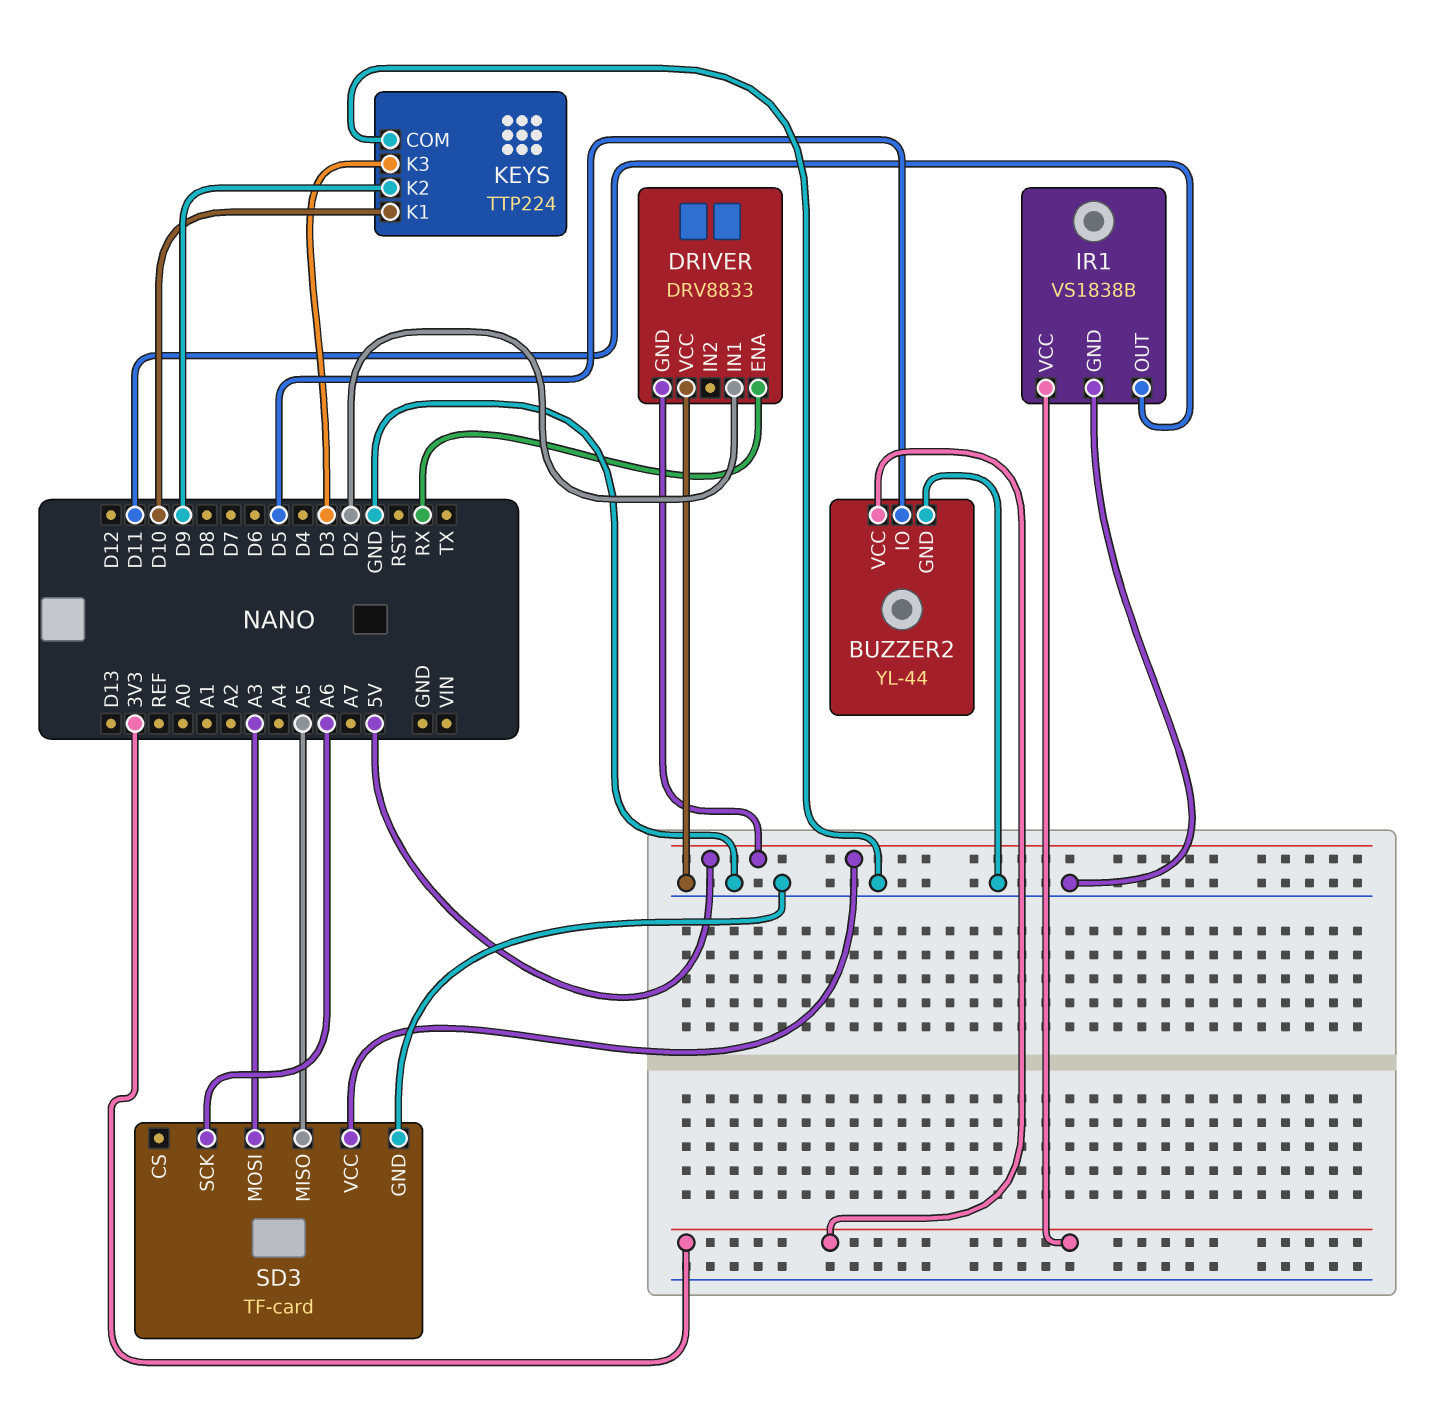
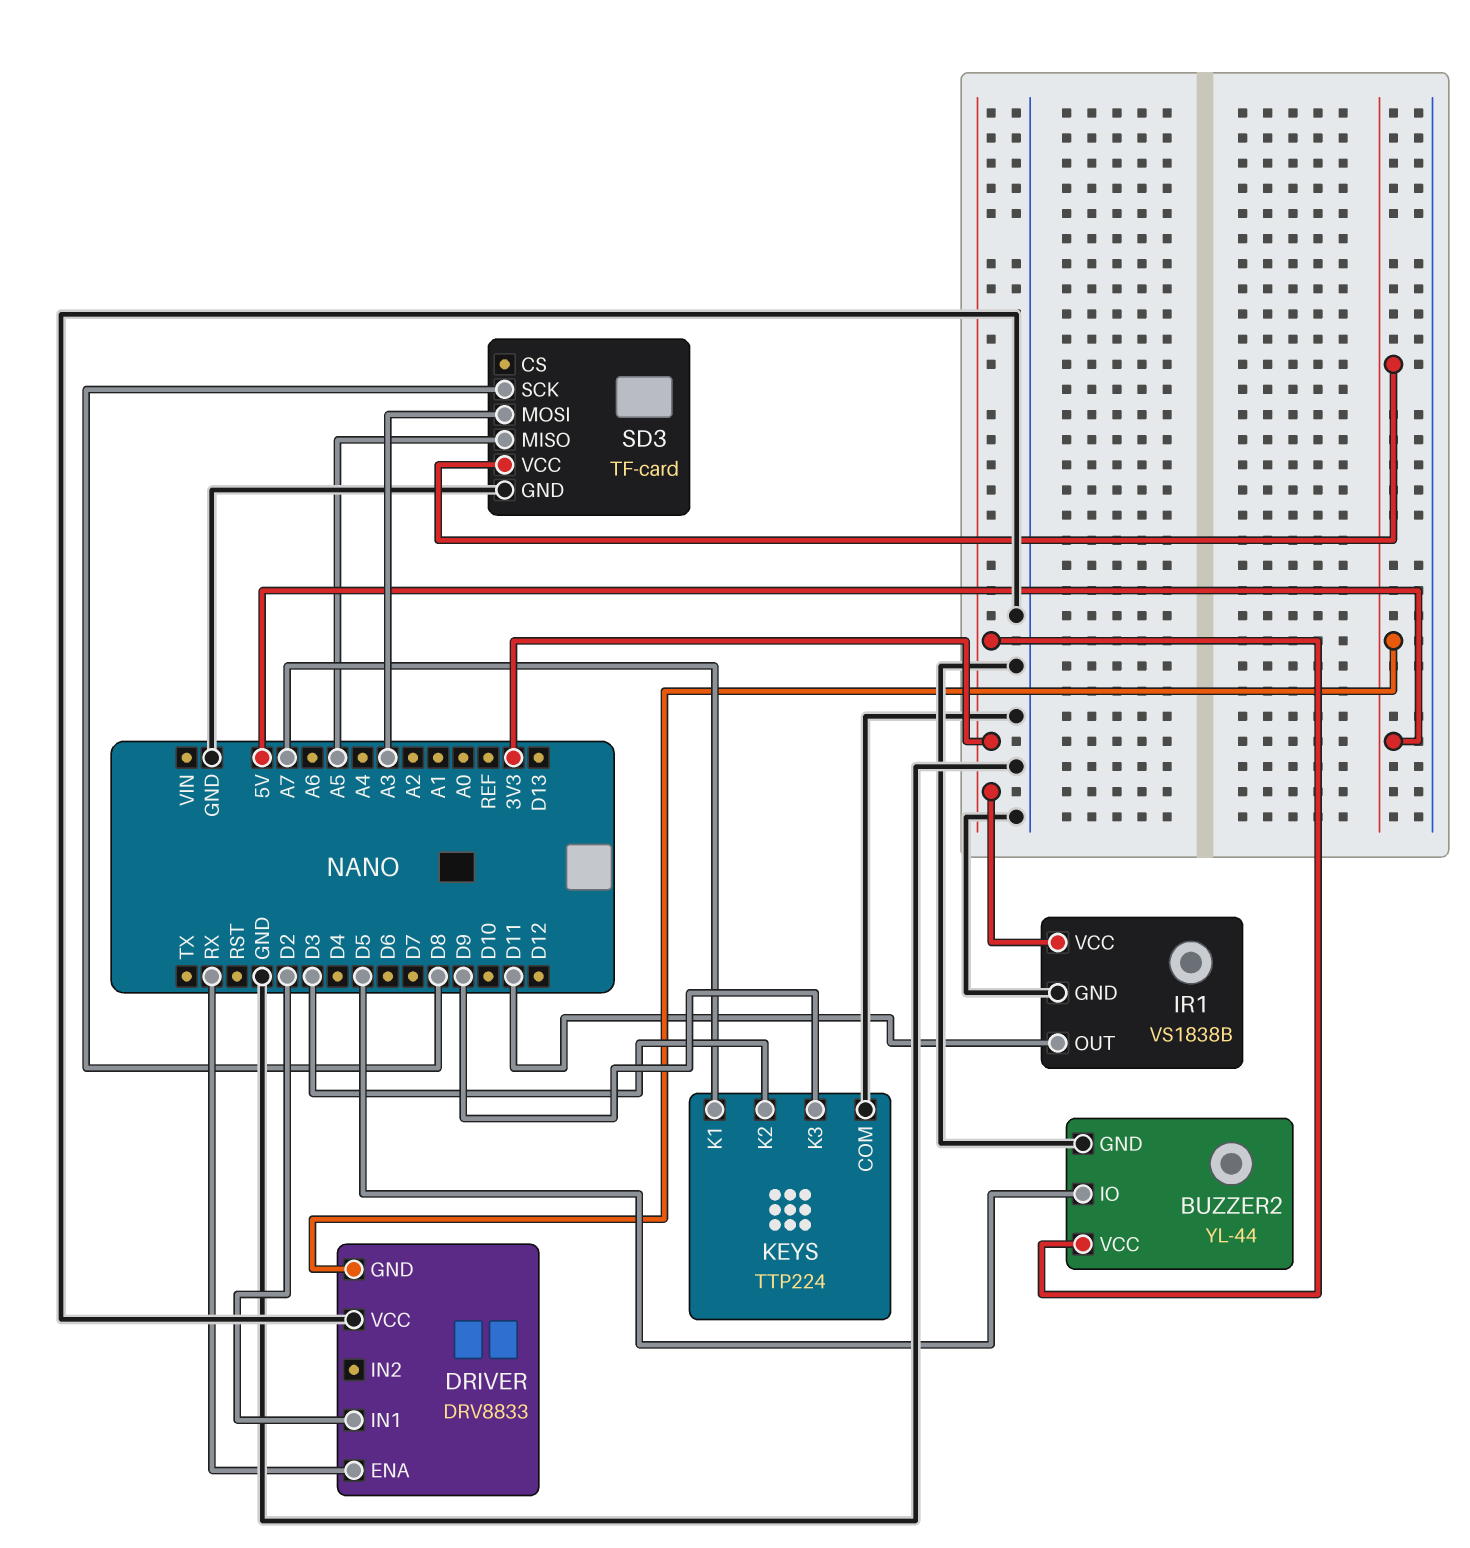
KEYS pin K1: D10 -> A7
KEYS pin K2: D9 -> D3
KEYS pin K3: D3 -> D9
SD3 pin SCK: A6 -> D8

